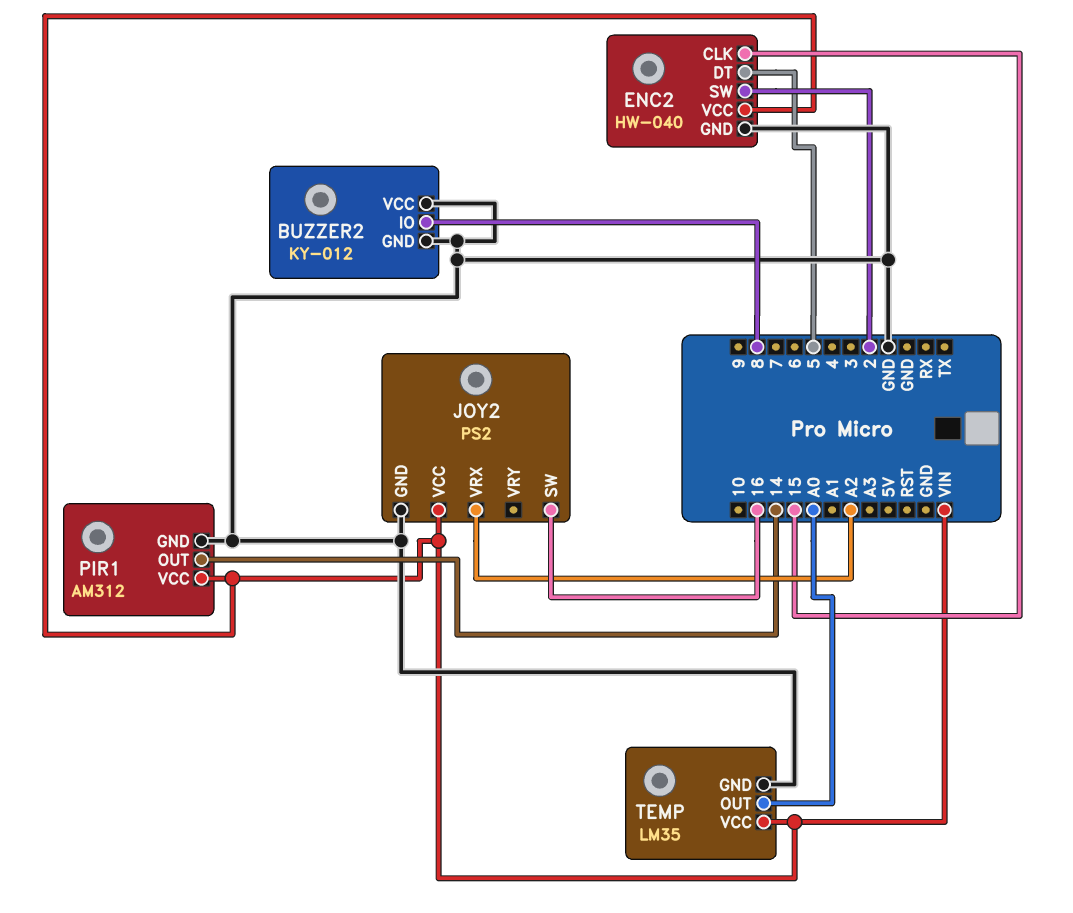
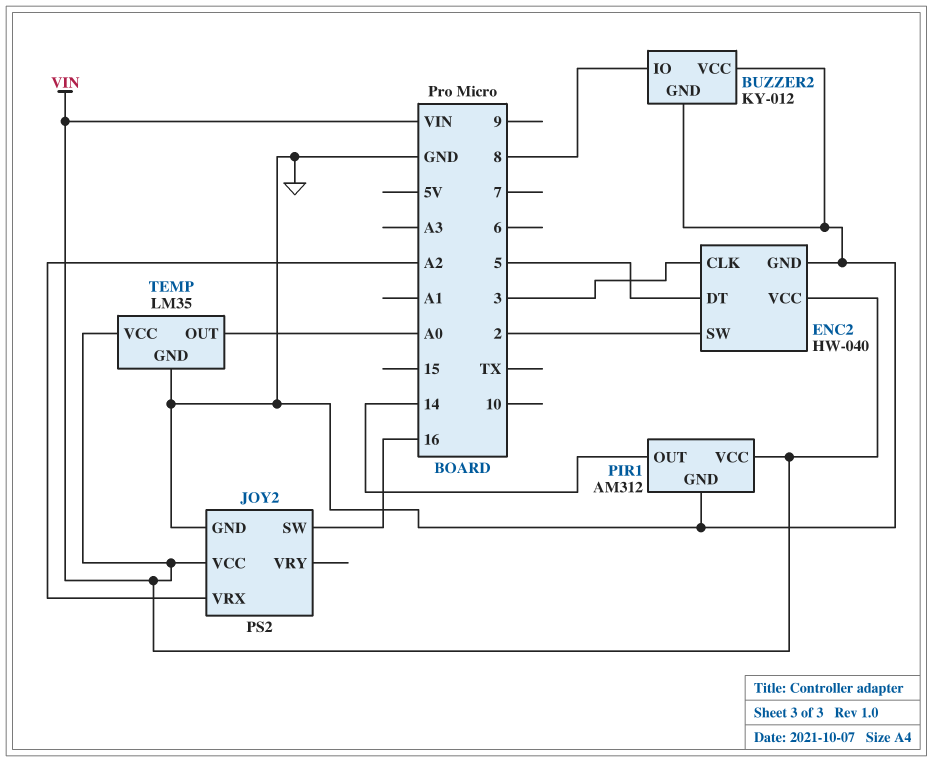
ENC2 pin CLK: 15 -> 3

